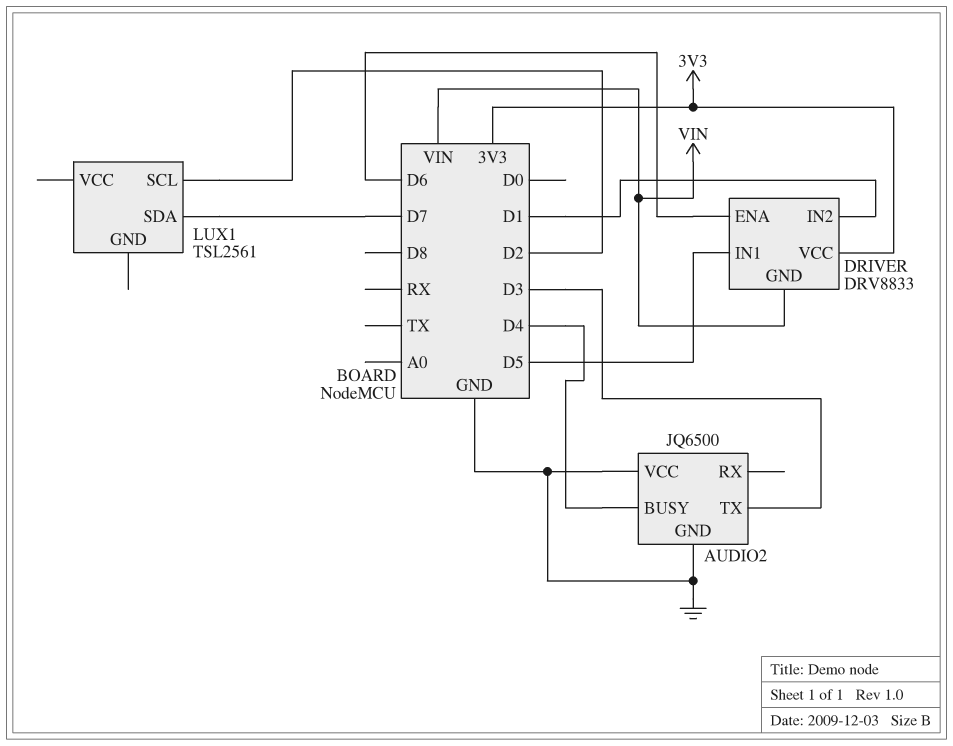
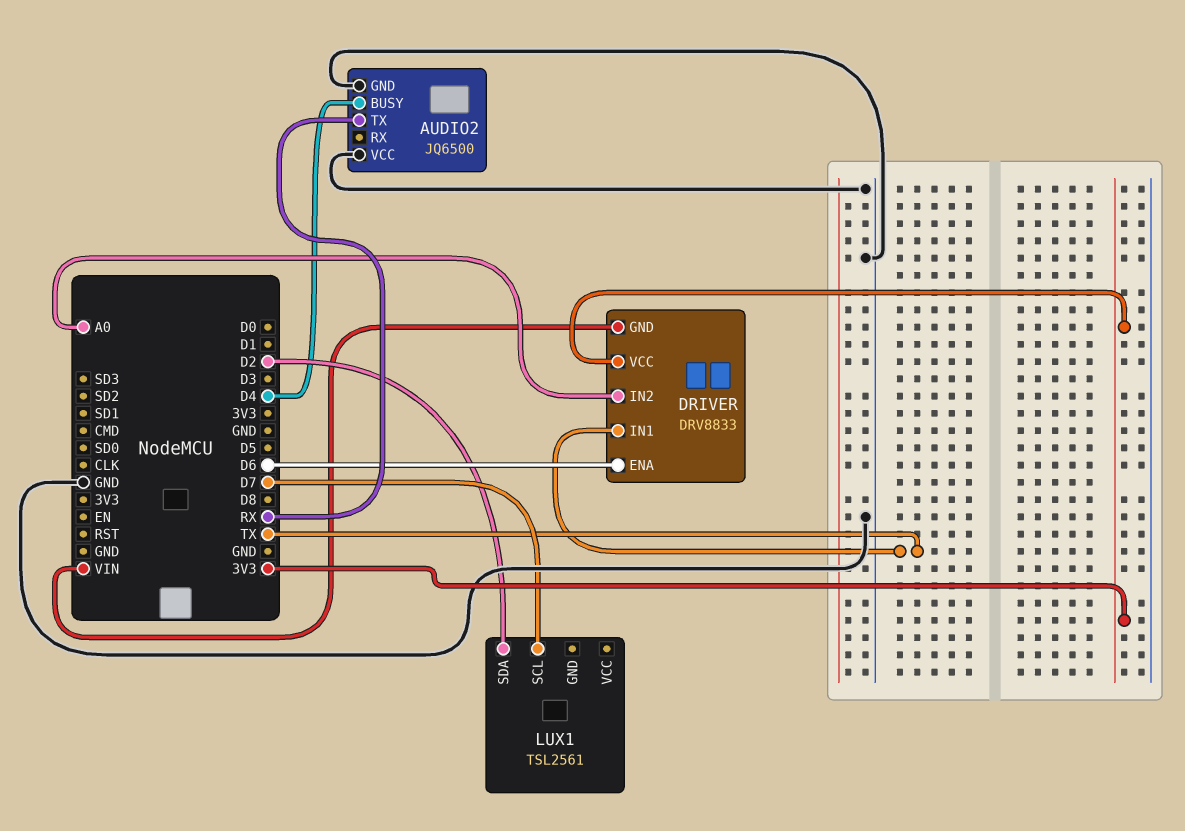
AUDIO2 pin TX: D3 -> RX
DRIVER pin IN1: D5 -> TX
DRIVER pin IN2: D1 -> A0
LUX1 pin SCL: D2 -> D7
LUX1 pin SDA: D7 -> D2

